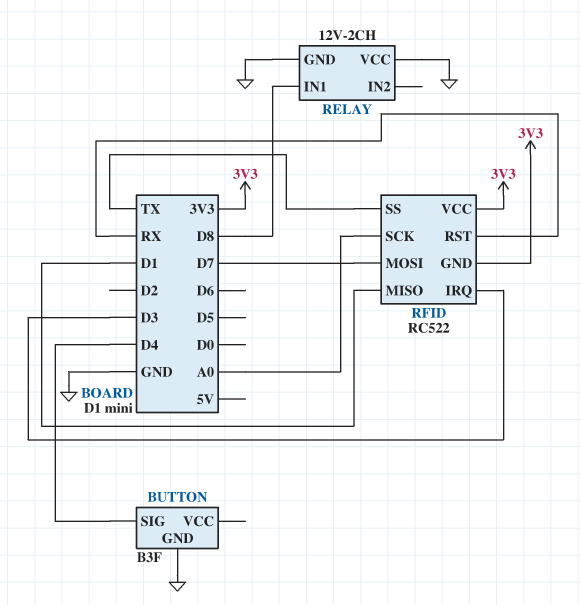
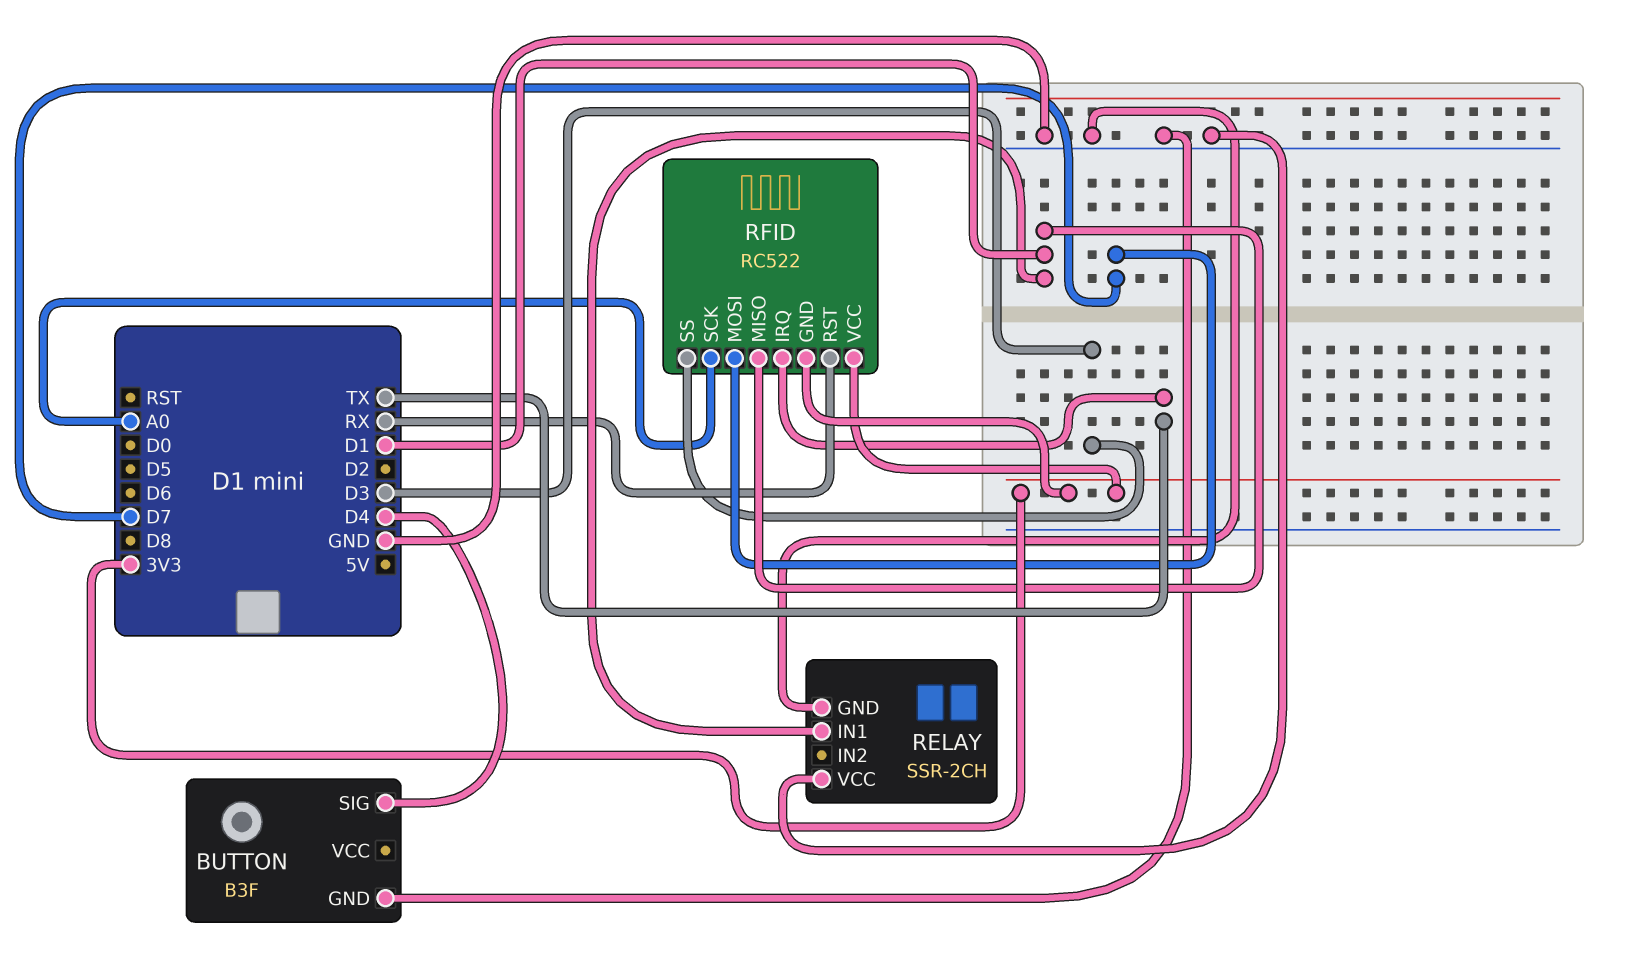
RELAY: 12V-2CH -> SSR-2CH
RELAY pin IN1: D8 -> D1
RFID pin IRQ: D3 -> TX
RFID pin SS: TX -> D3

